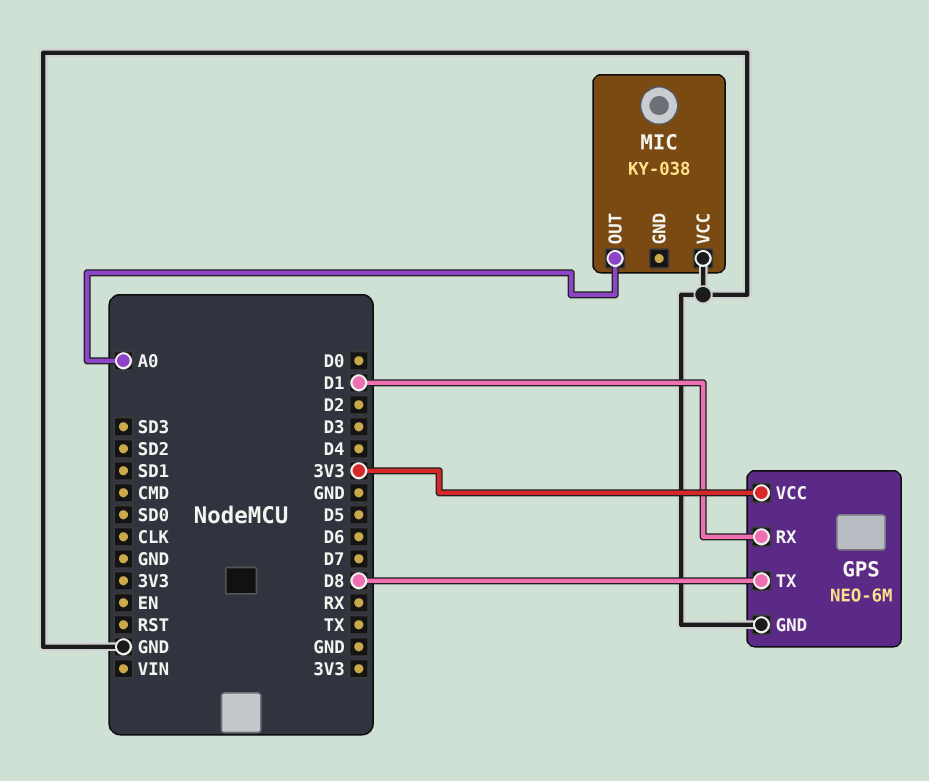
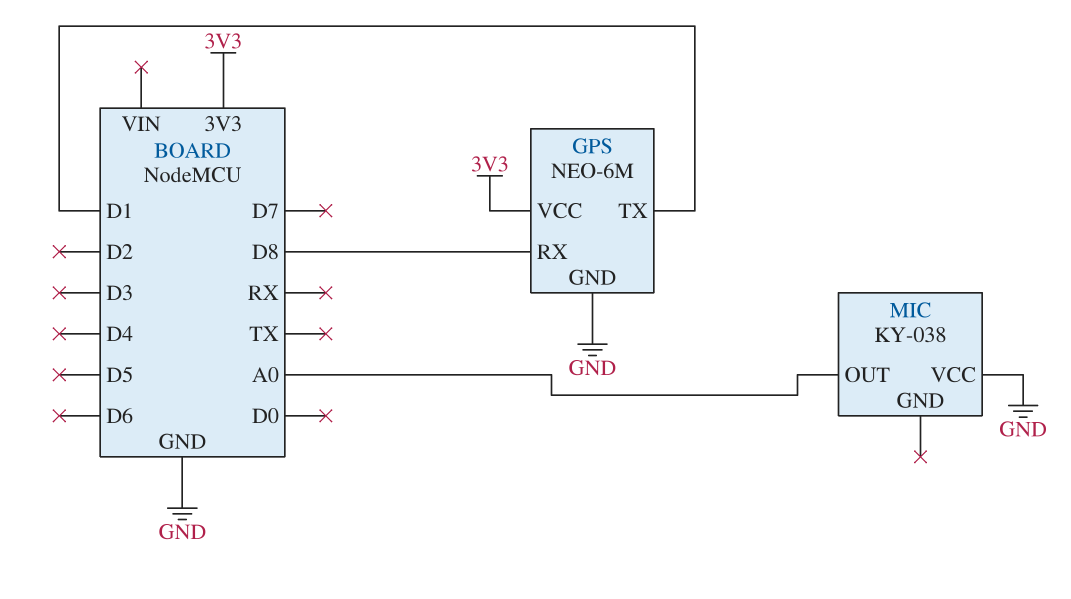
GPS pin RX: D1 -> D8
GPS pin TX: D8 -> D1

